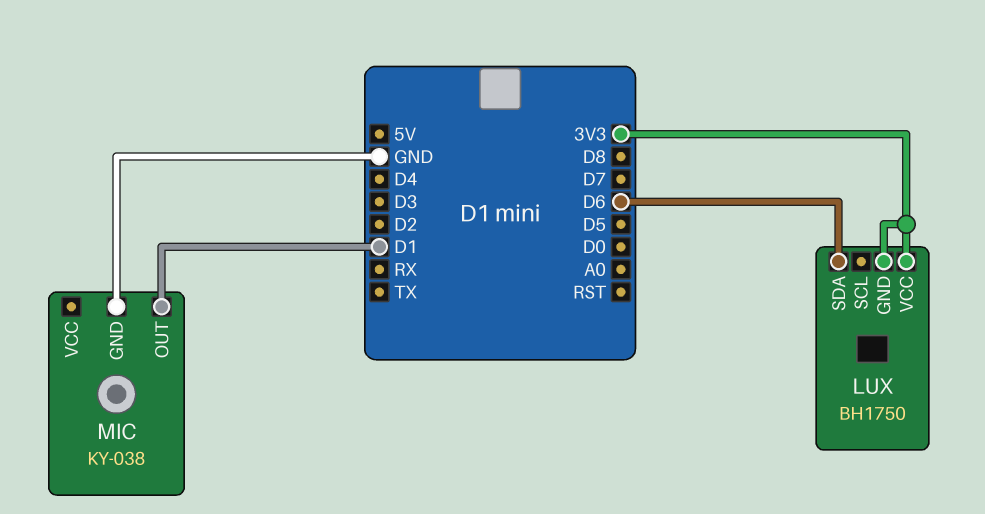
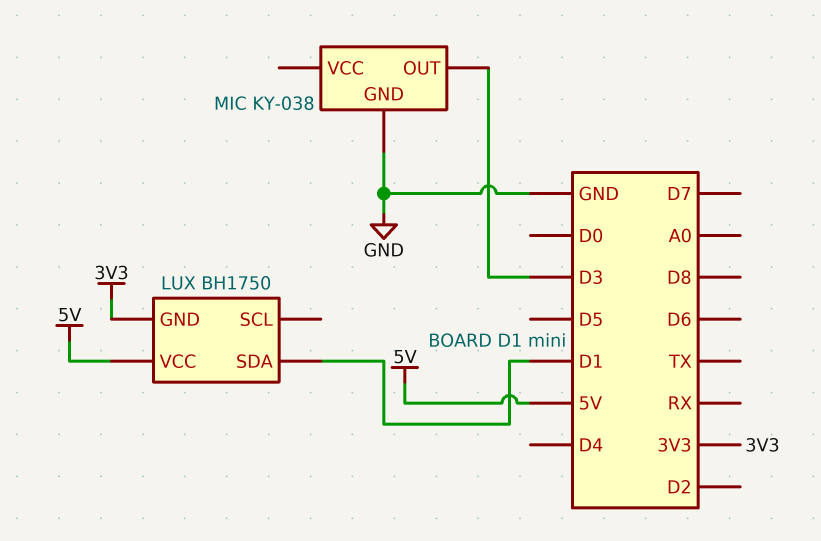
LUX pin SDA: D6 -> D1
LUX pin VCC: 3V3 -> 5V
MIC pin OUT: D1 -> D3

